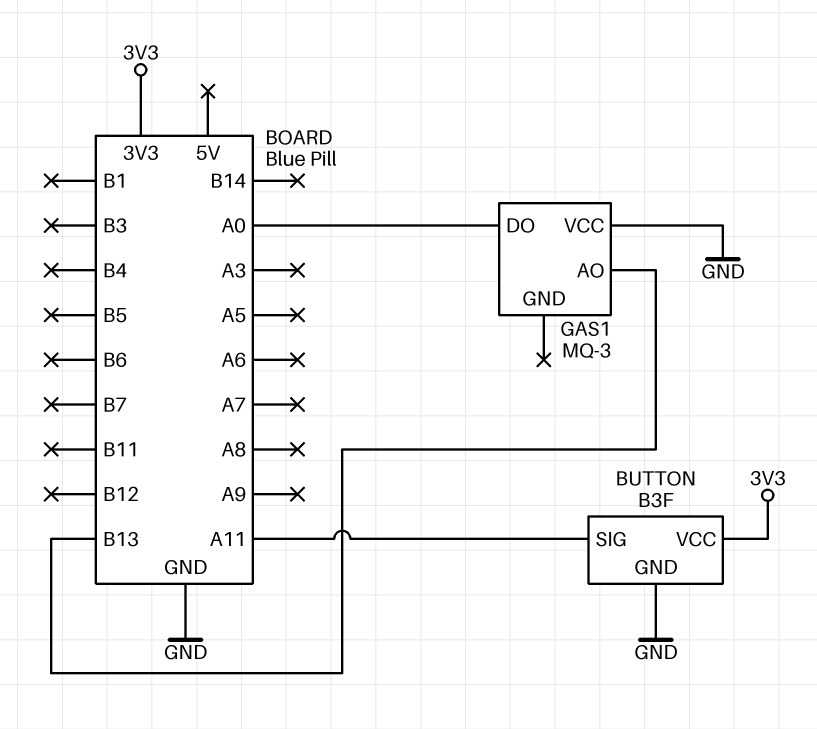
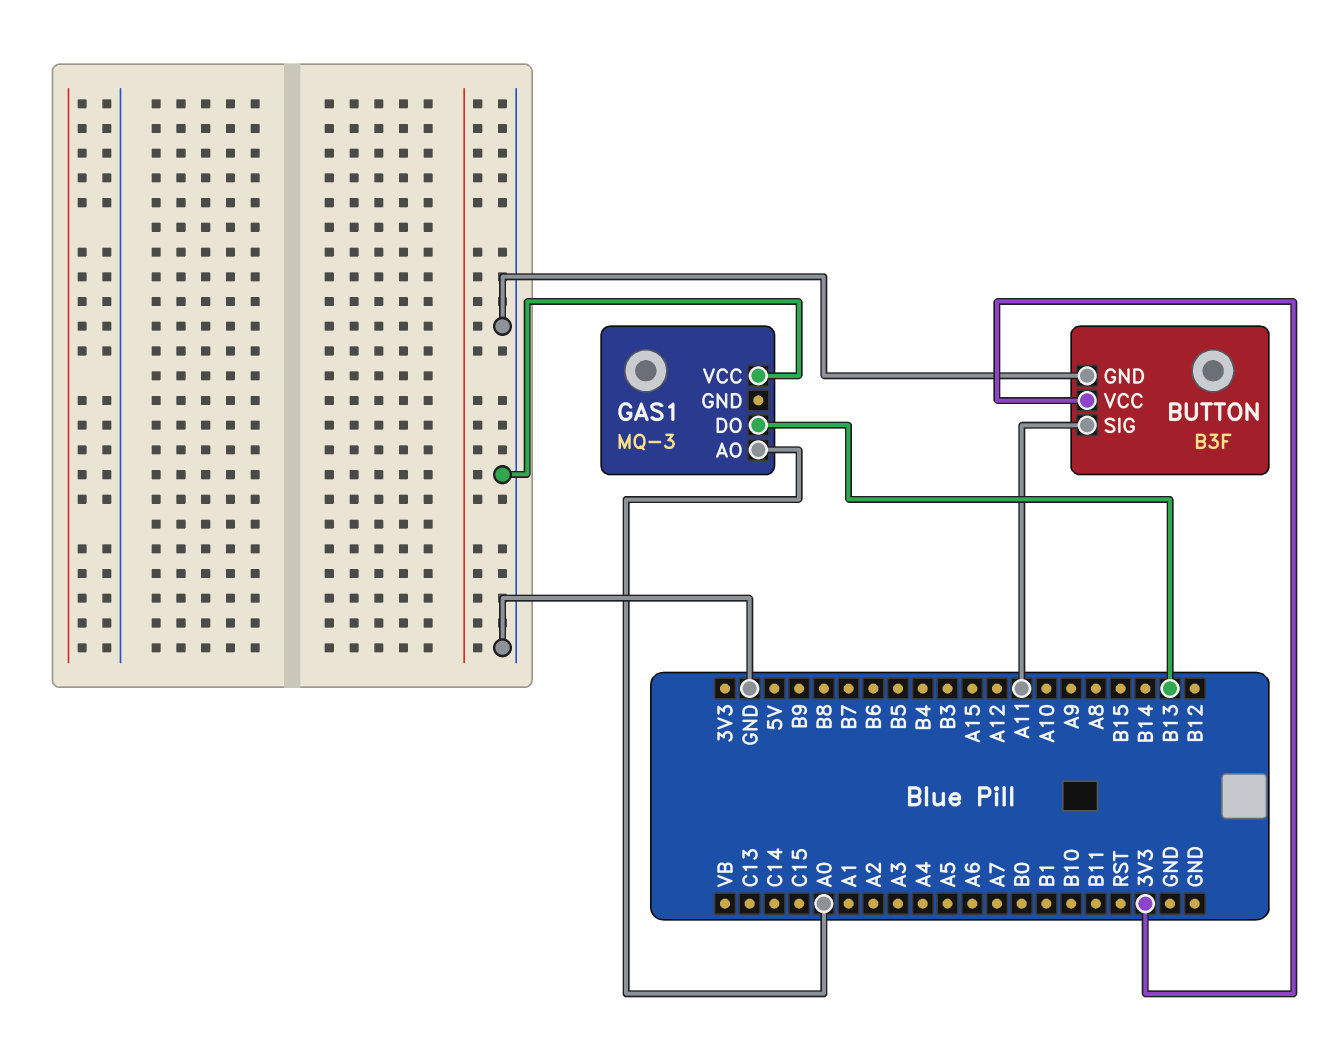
GAS1 pin AO: B13 -> A0
GAS1 pin DO: A0 -> B13

